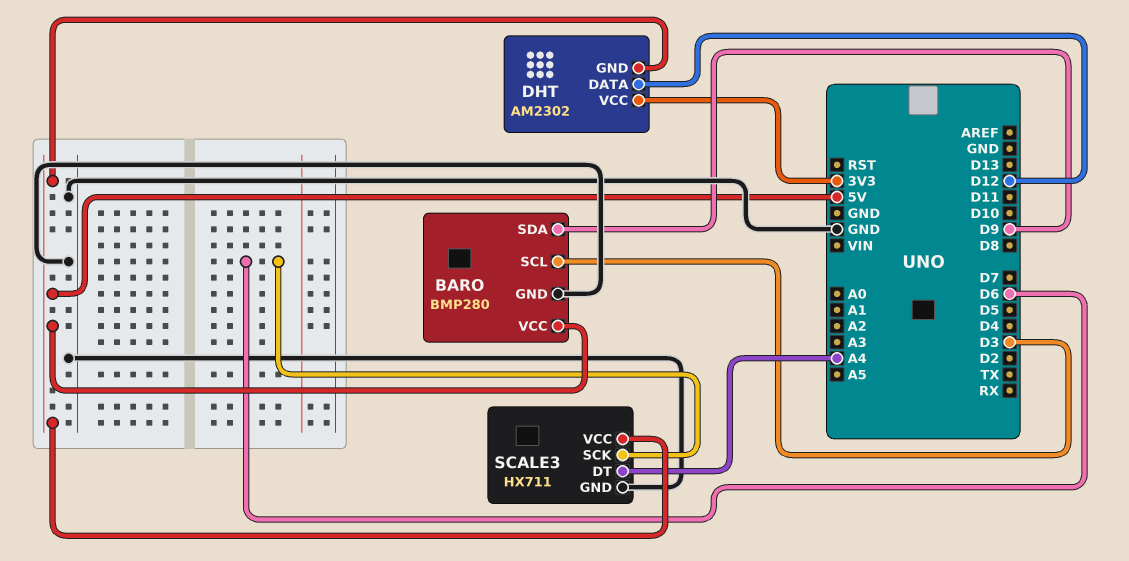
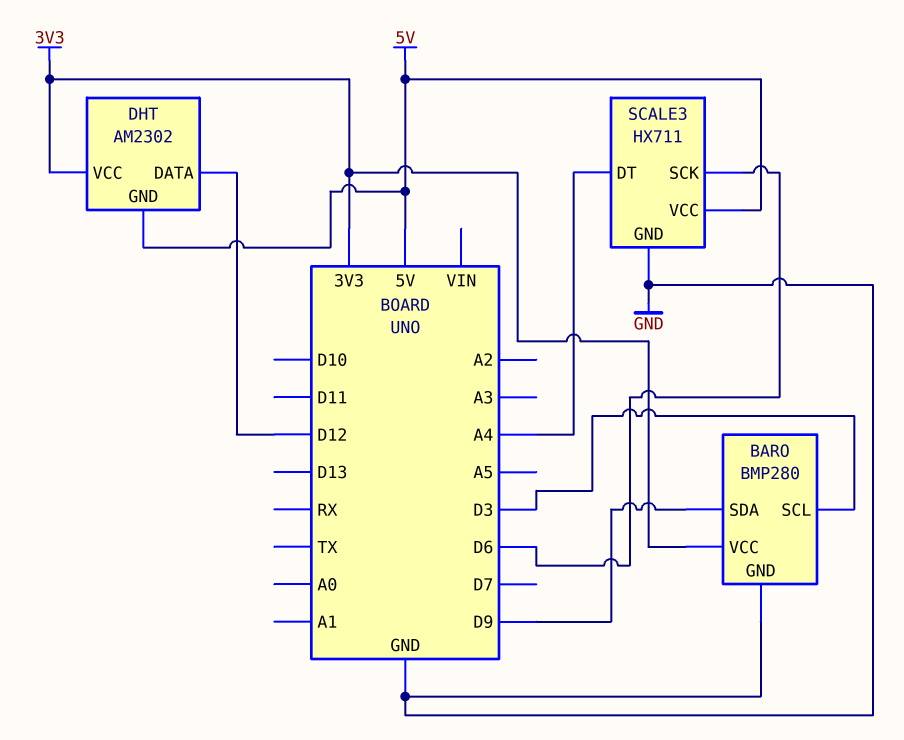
BARO pin VCC: 5V -> 3V3

